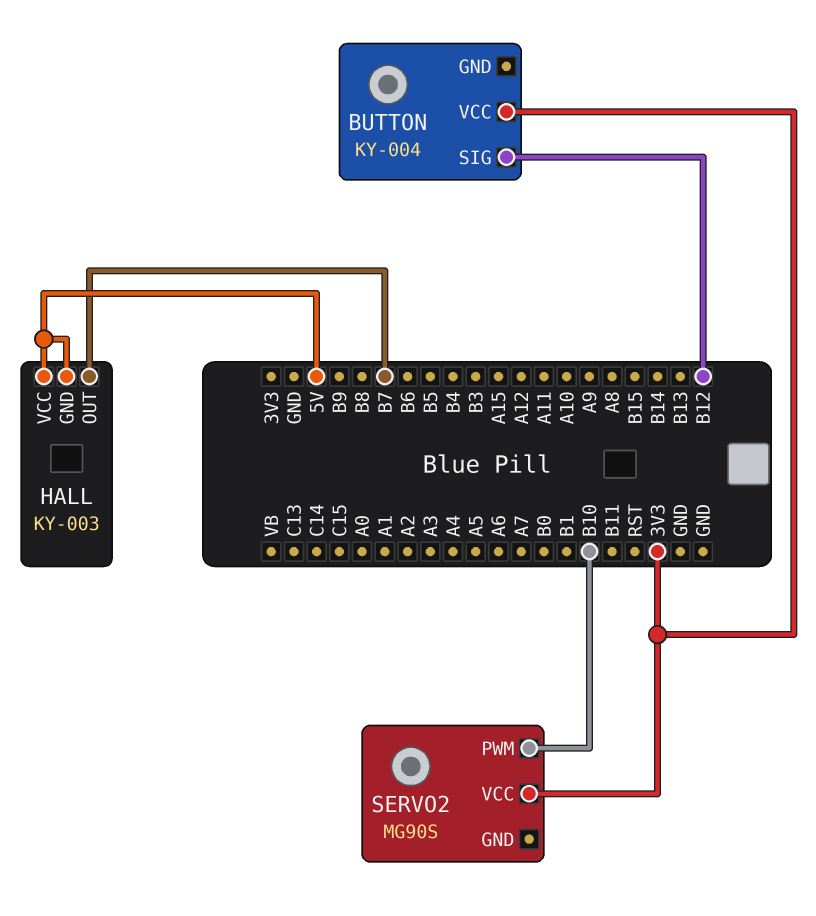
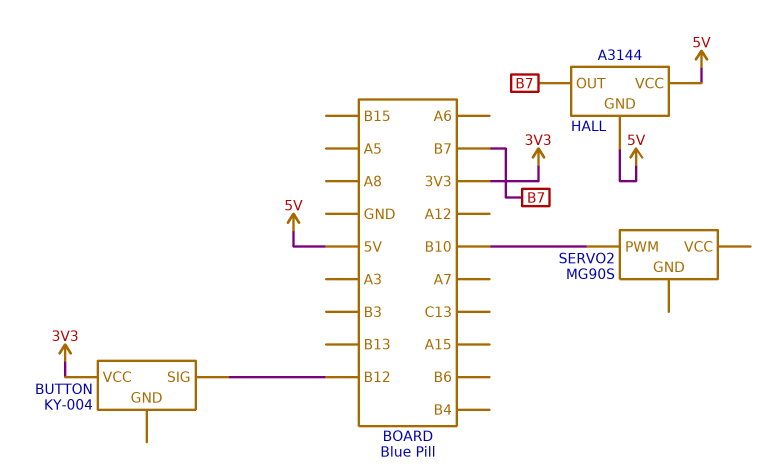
HALL: KY-003 -> A3144
SERVO2 pin VCC: 3V3 -> none

